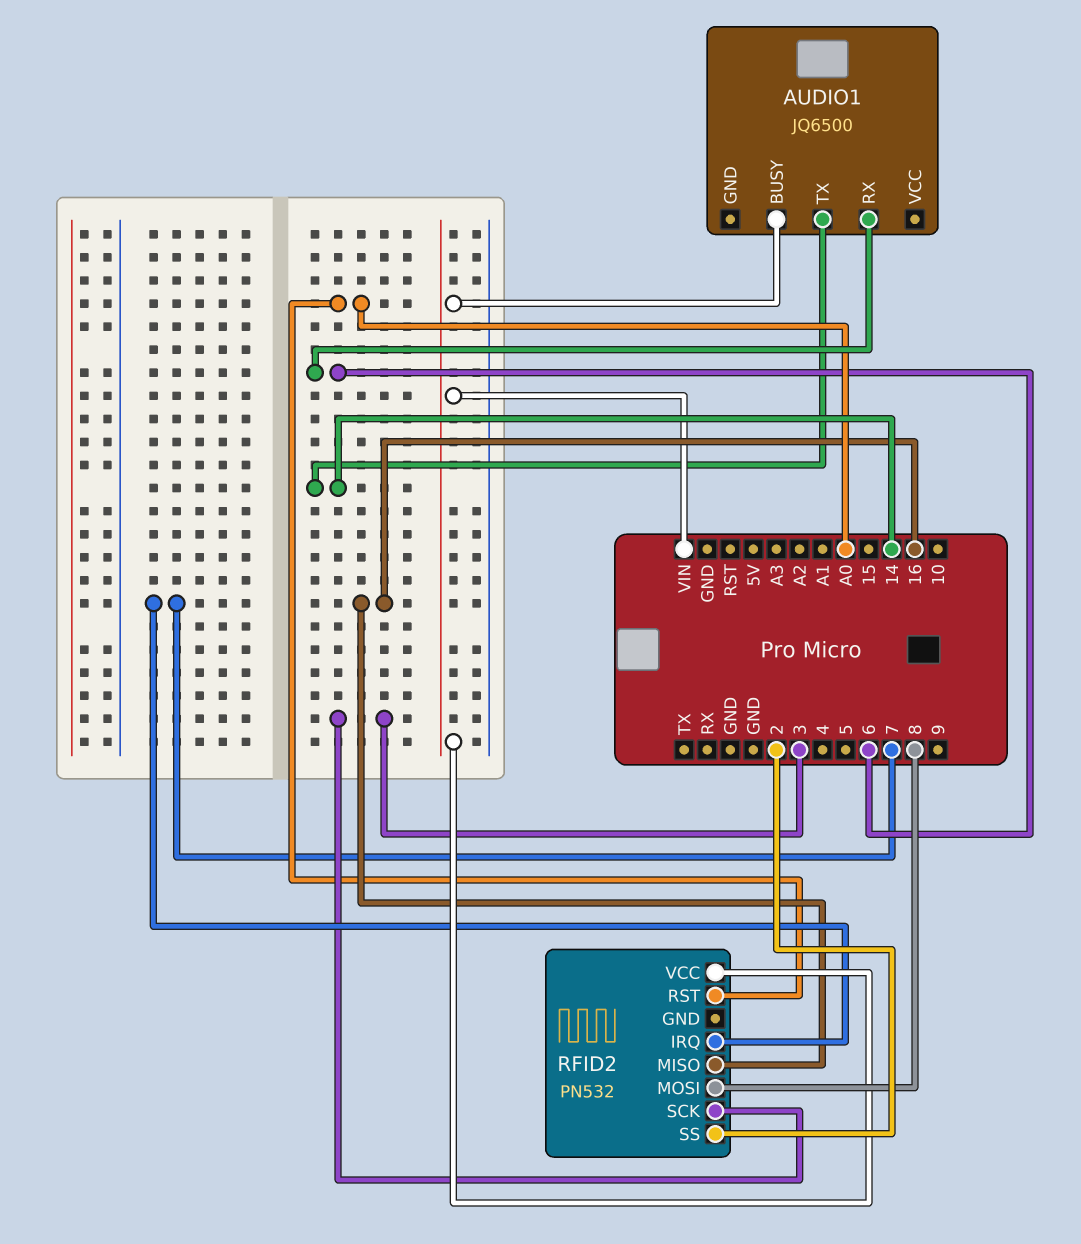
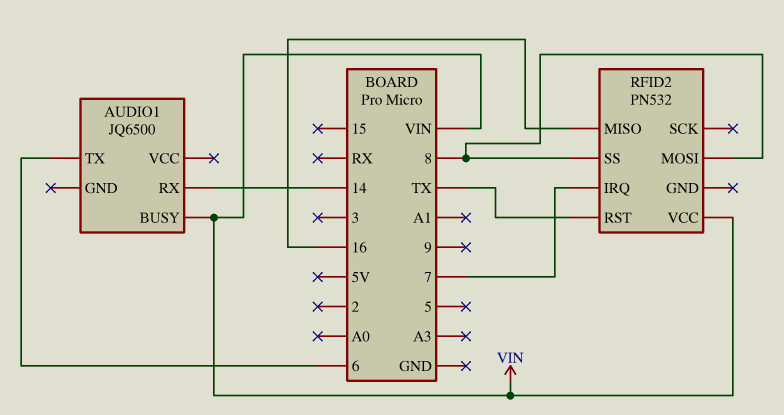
AUDIO1 pin RX: 6 -> 14
AUDIO1 pin TX: 14 -> 6
RFID2 pin RST: A0 -> TX
RFID2 pin SCK: 3 -> none
RFID2 pin SS: 2 -> 8

